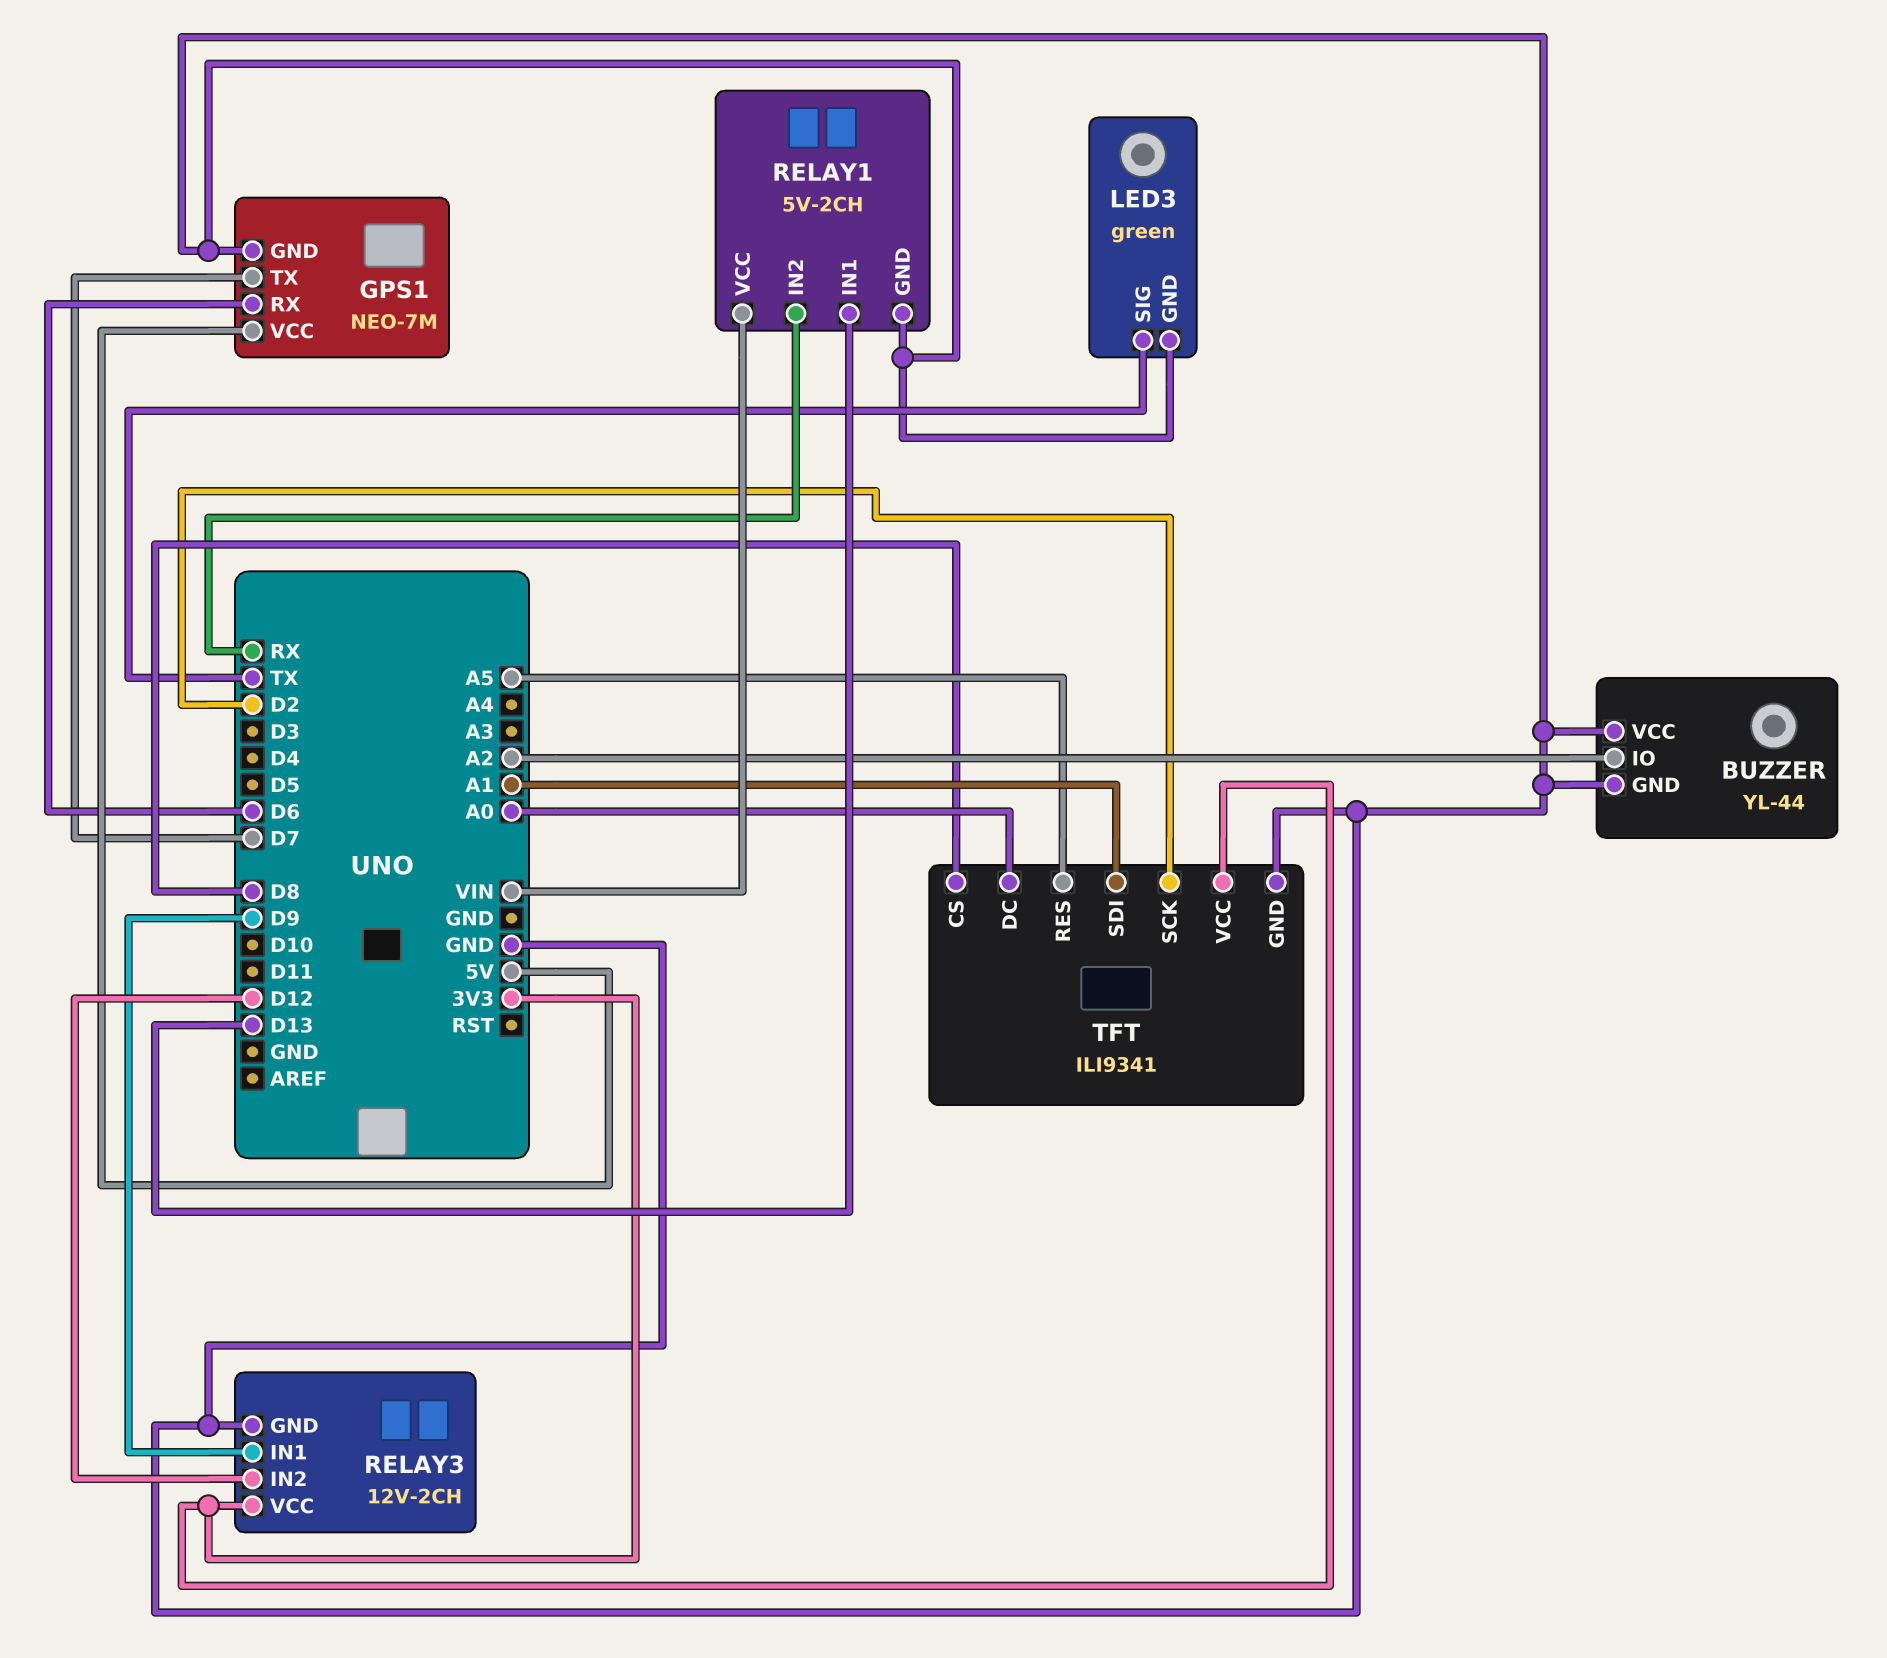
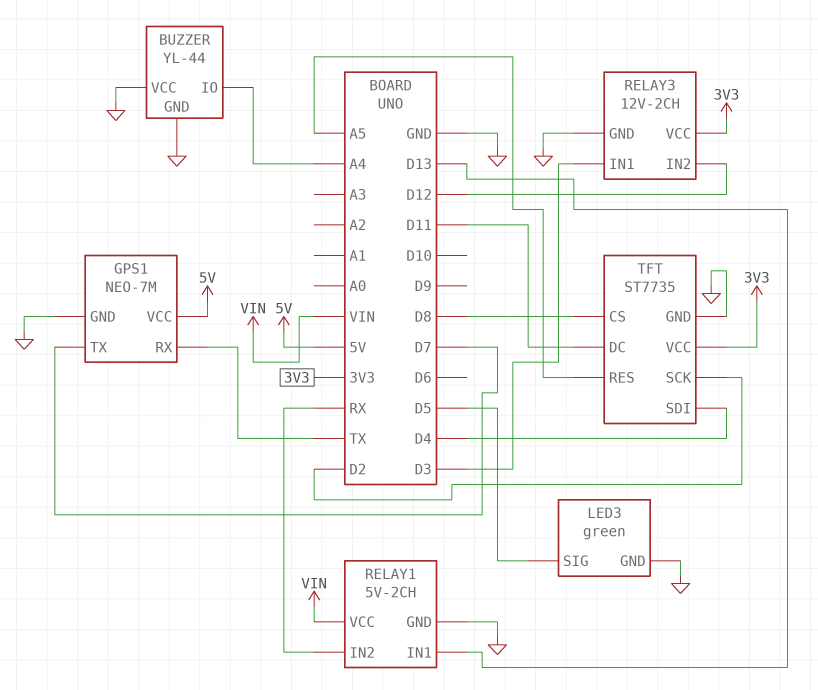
BUZZER pin IO: A2 -> A4
GPS1 pin RX: D6 -> TX
LED3 pin SIG: TX -> D5
RELAY3 pin IN1: D9 -> D3
TFT: ILI9341 -> ST7735
TFT pin DC: A0 -> D11
TFT pin SDI: A1 -> D4

